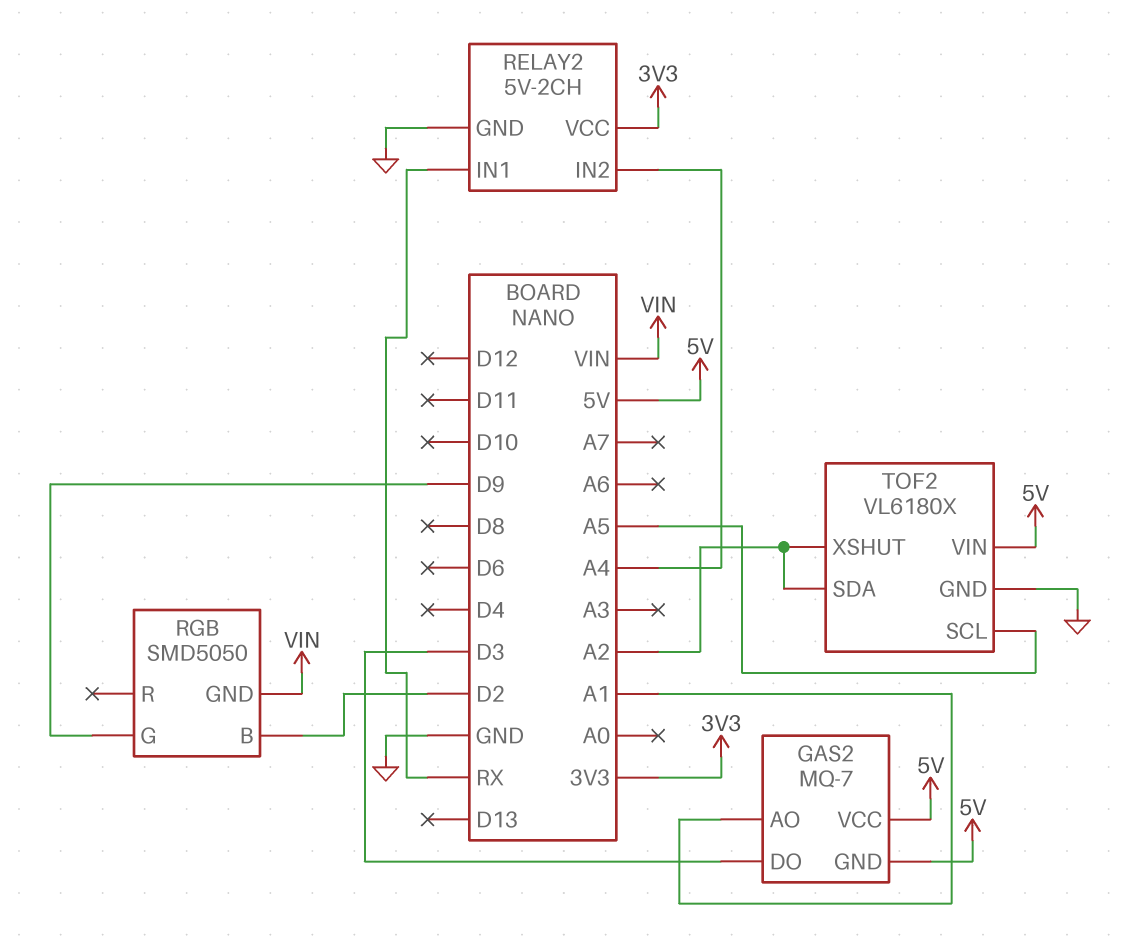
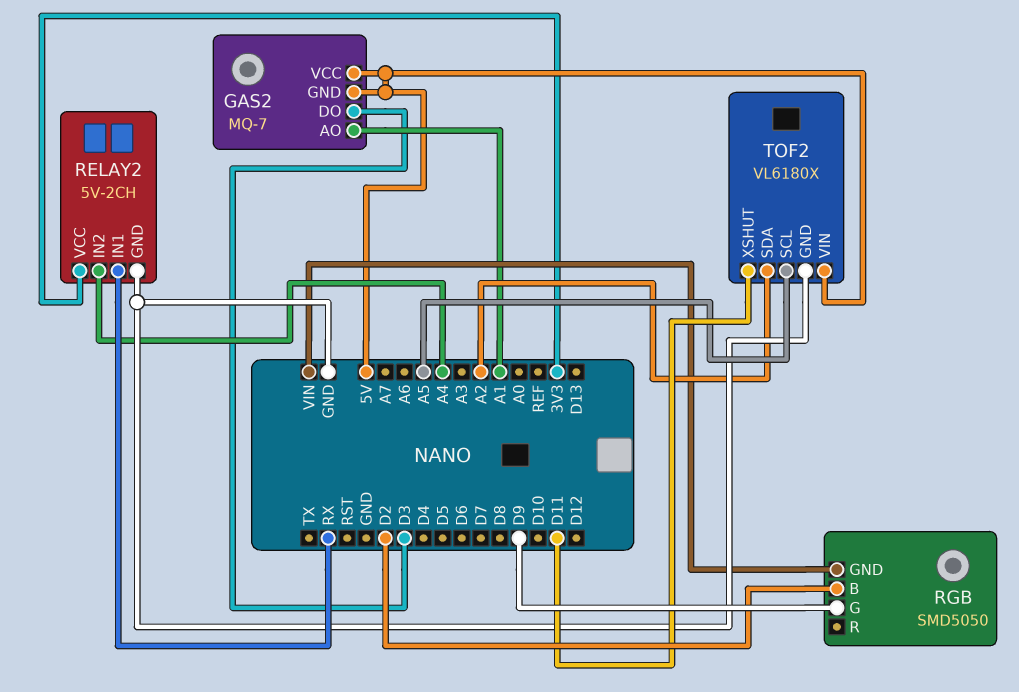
TOF2 pin XSHUT: A2 -> D11

